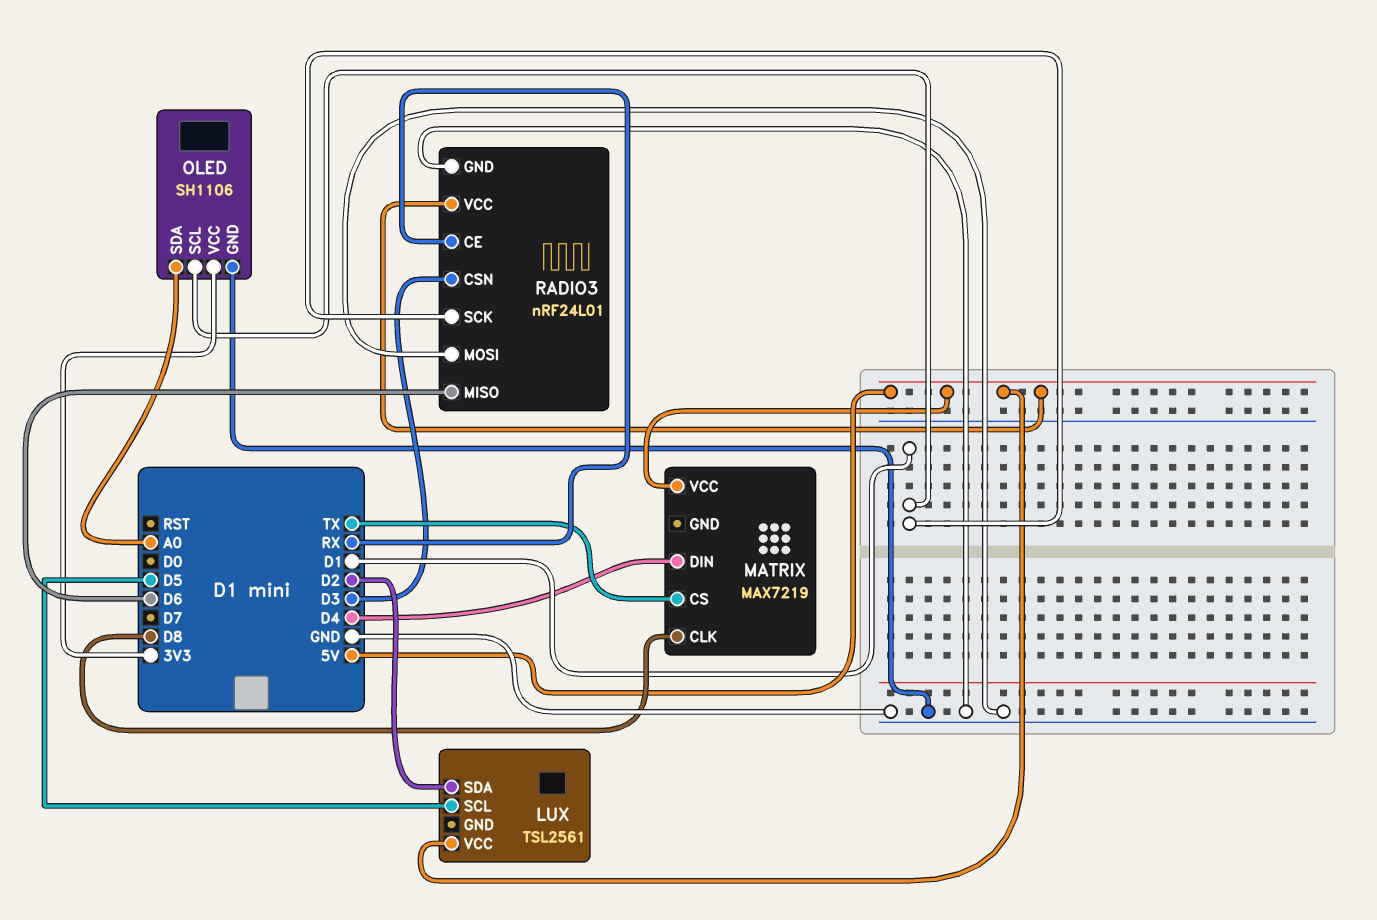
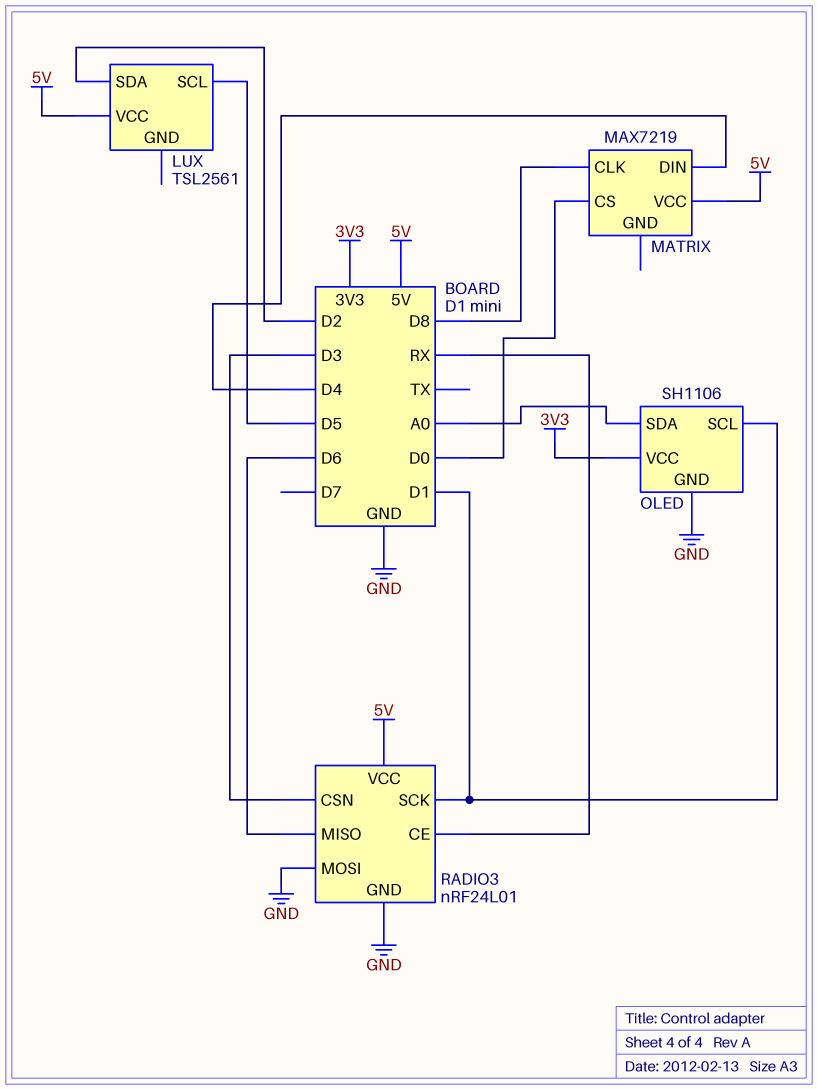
MATRIX pin CS: TX -> D0

